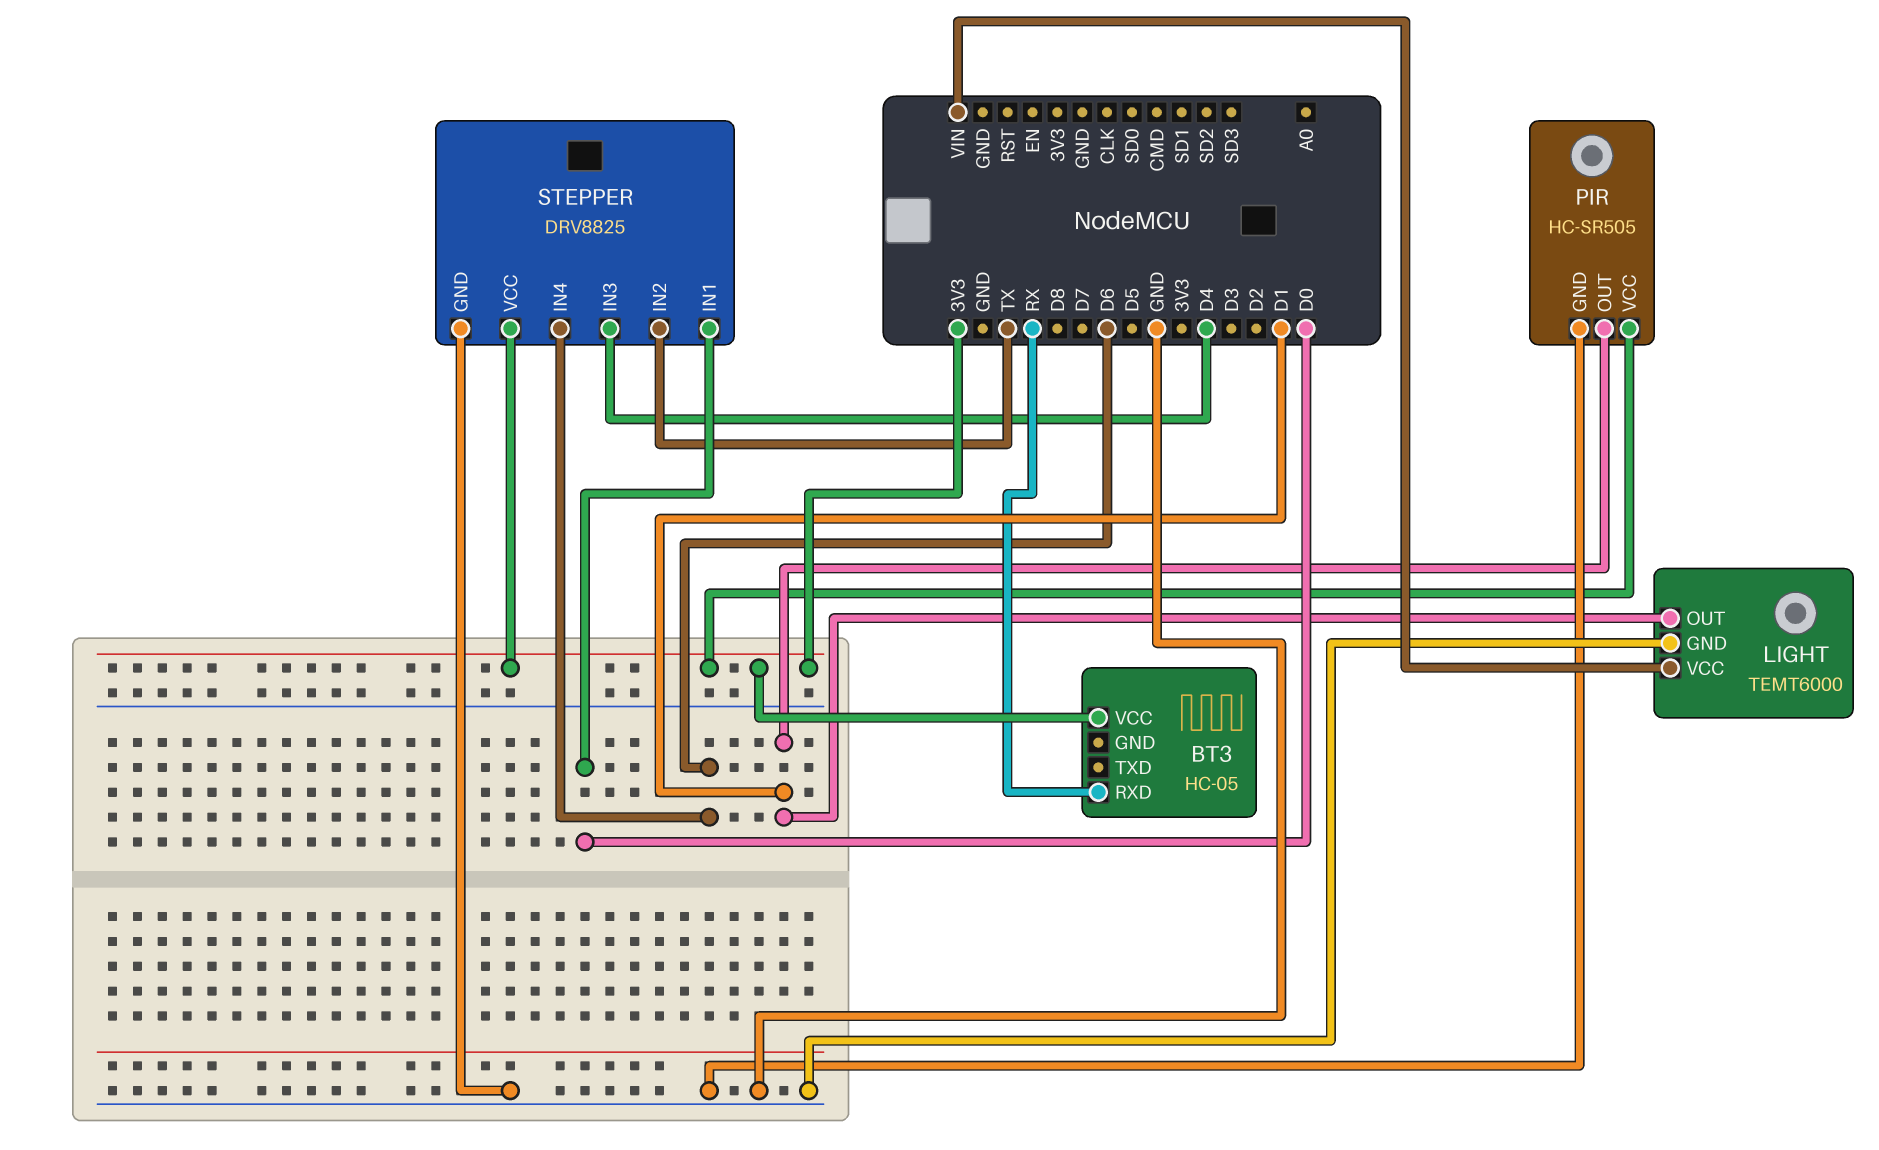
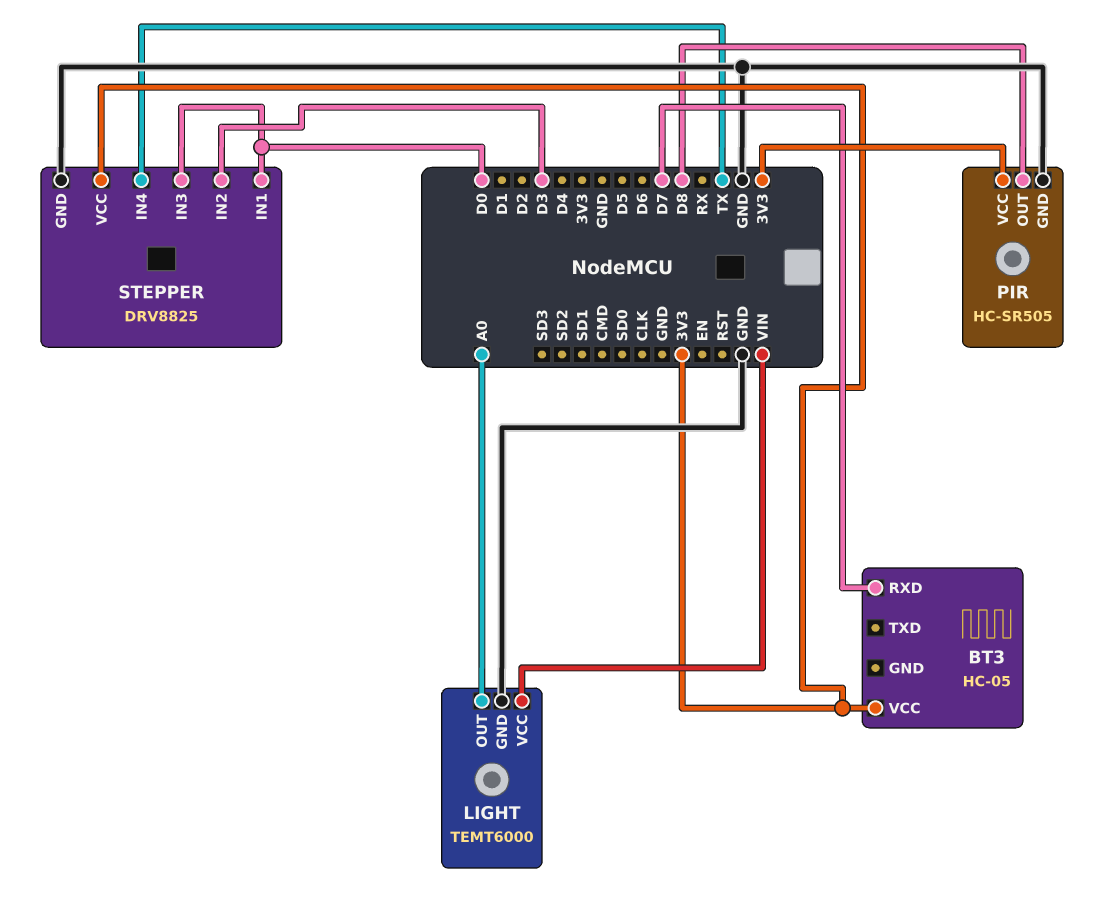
BT3 pin RXD: RX -> D7
LIGHT pin OUT: D1 -> A0
PIR pin OUT: D1 -> D8
STEPPER pin IN2: TX -> D3
STEPPER pin IN3: D4 -> D0
STEPPER pin IN4: D6 -> TX

